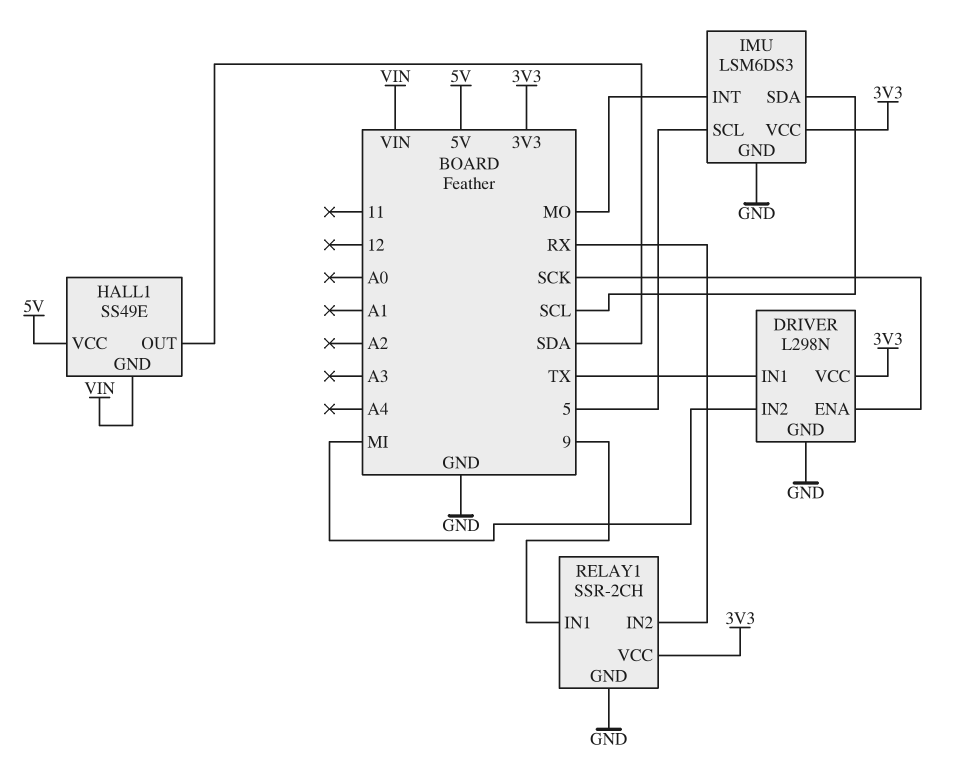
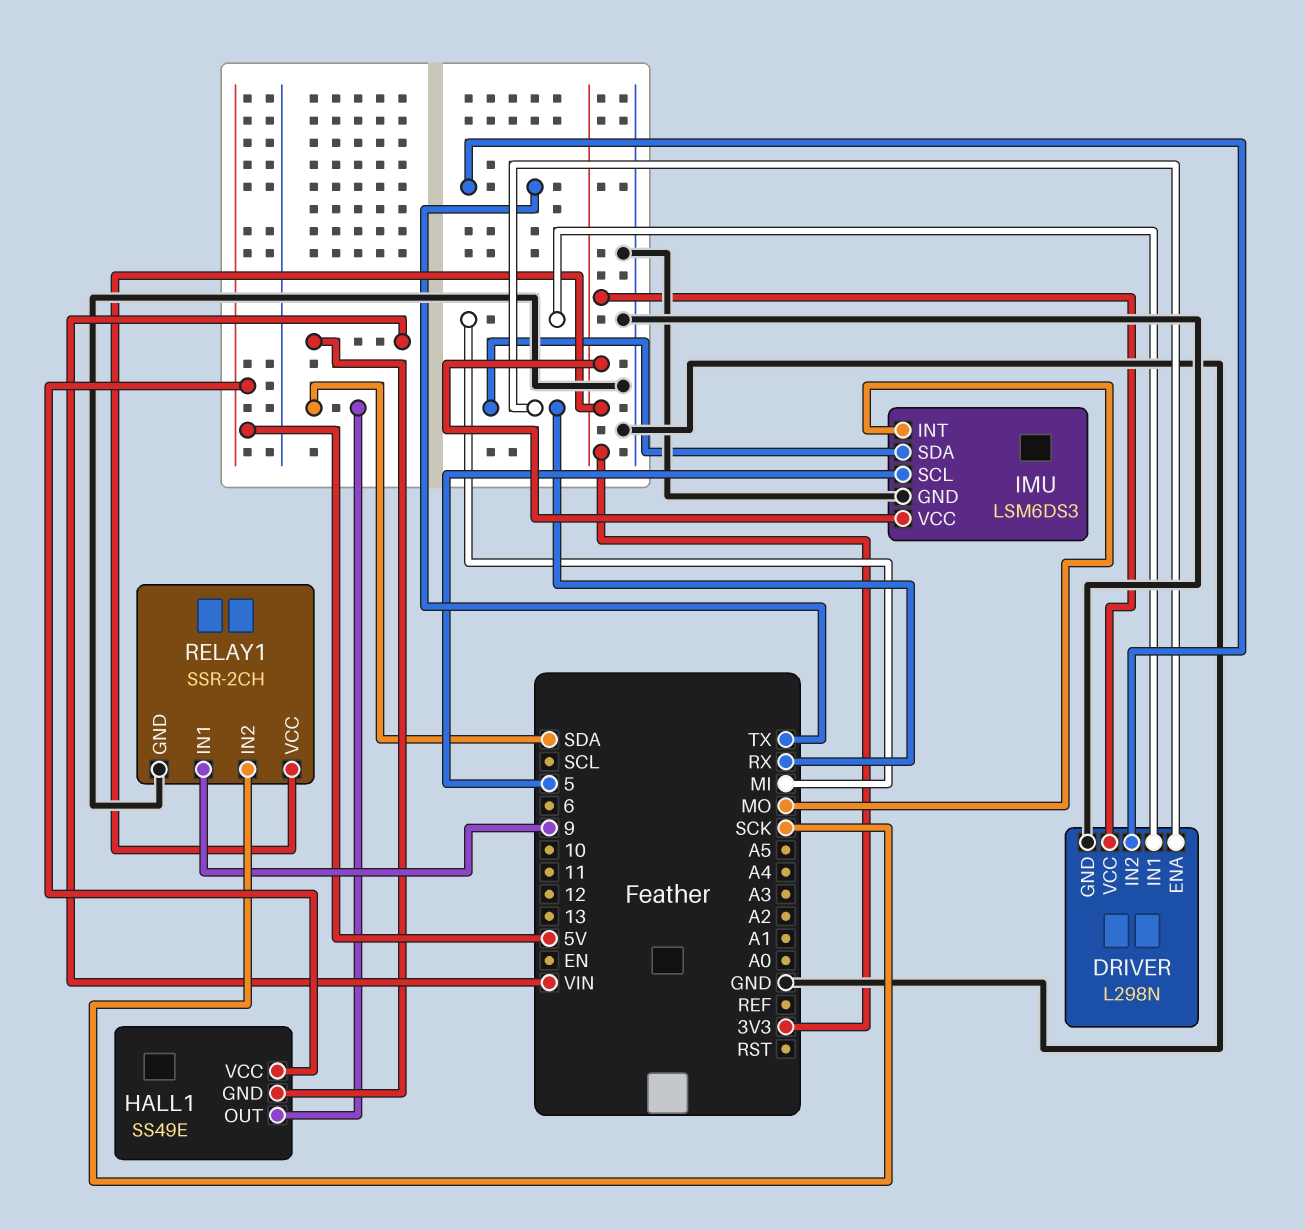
DRIVER pin ENA: SCK -> RX
DRIVER pin IN1: TX -> MI
DRIVER pin IN2: MI -> TX
IMU pin SDA: SCL -> RX
RELAY1 pin IN2: RX -> SCK

